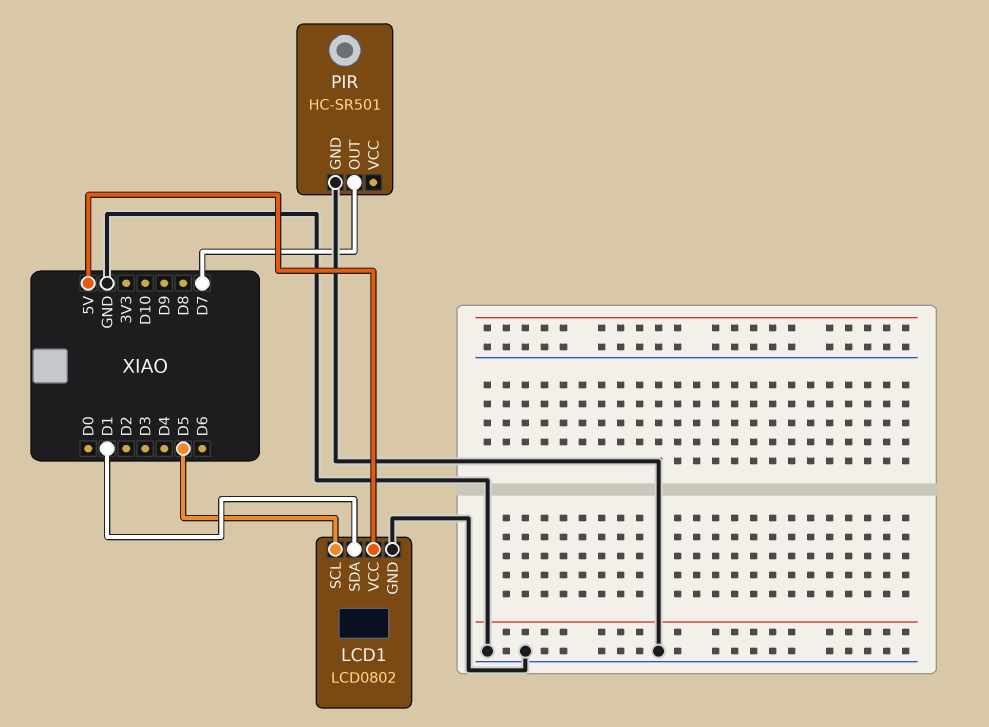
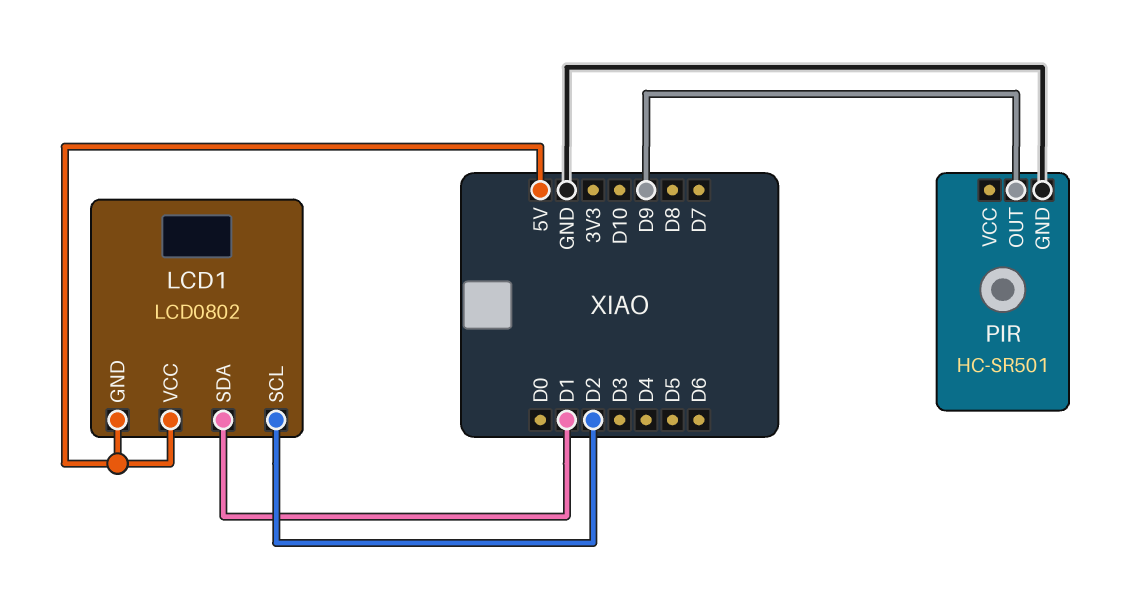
LCD1 pin GND: GND -> 5V
LCD1 pin SCL: D5 -> D2
PIR pin OUT: D7 -> D9

